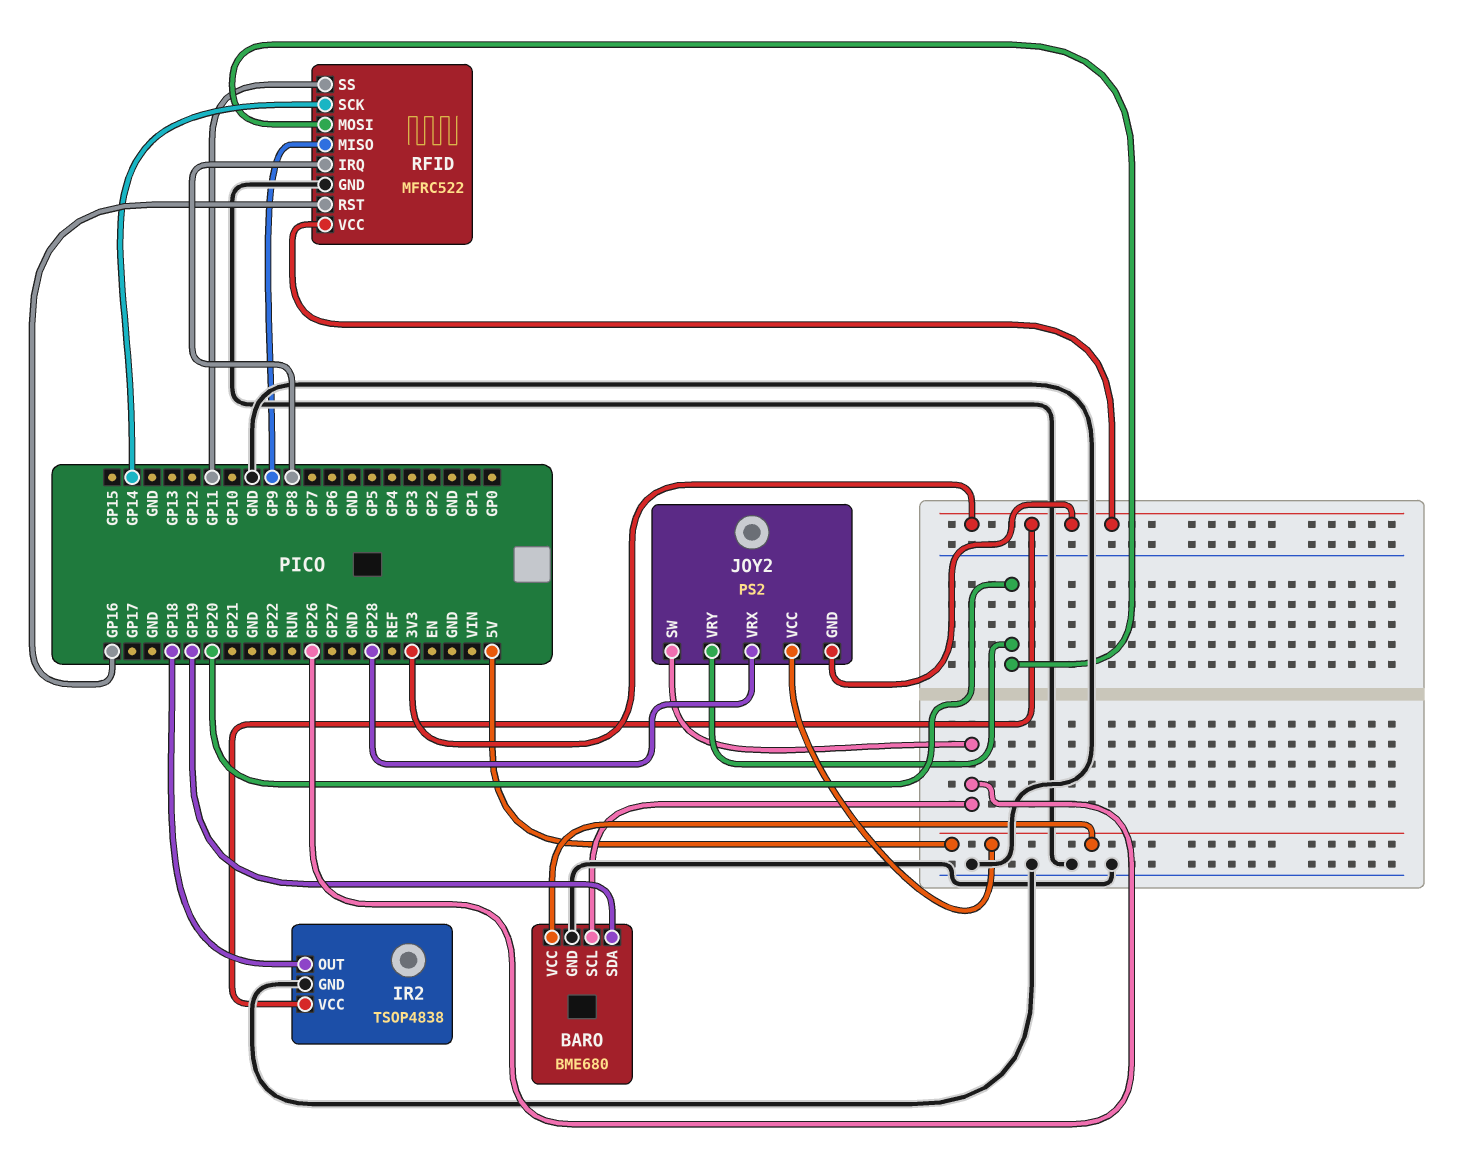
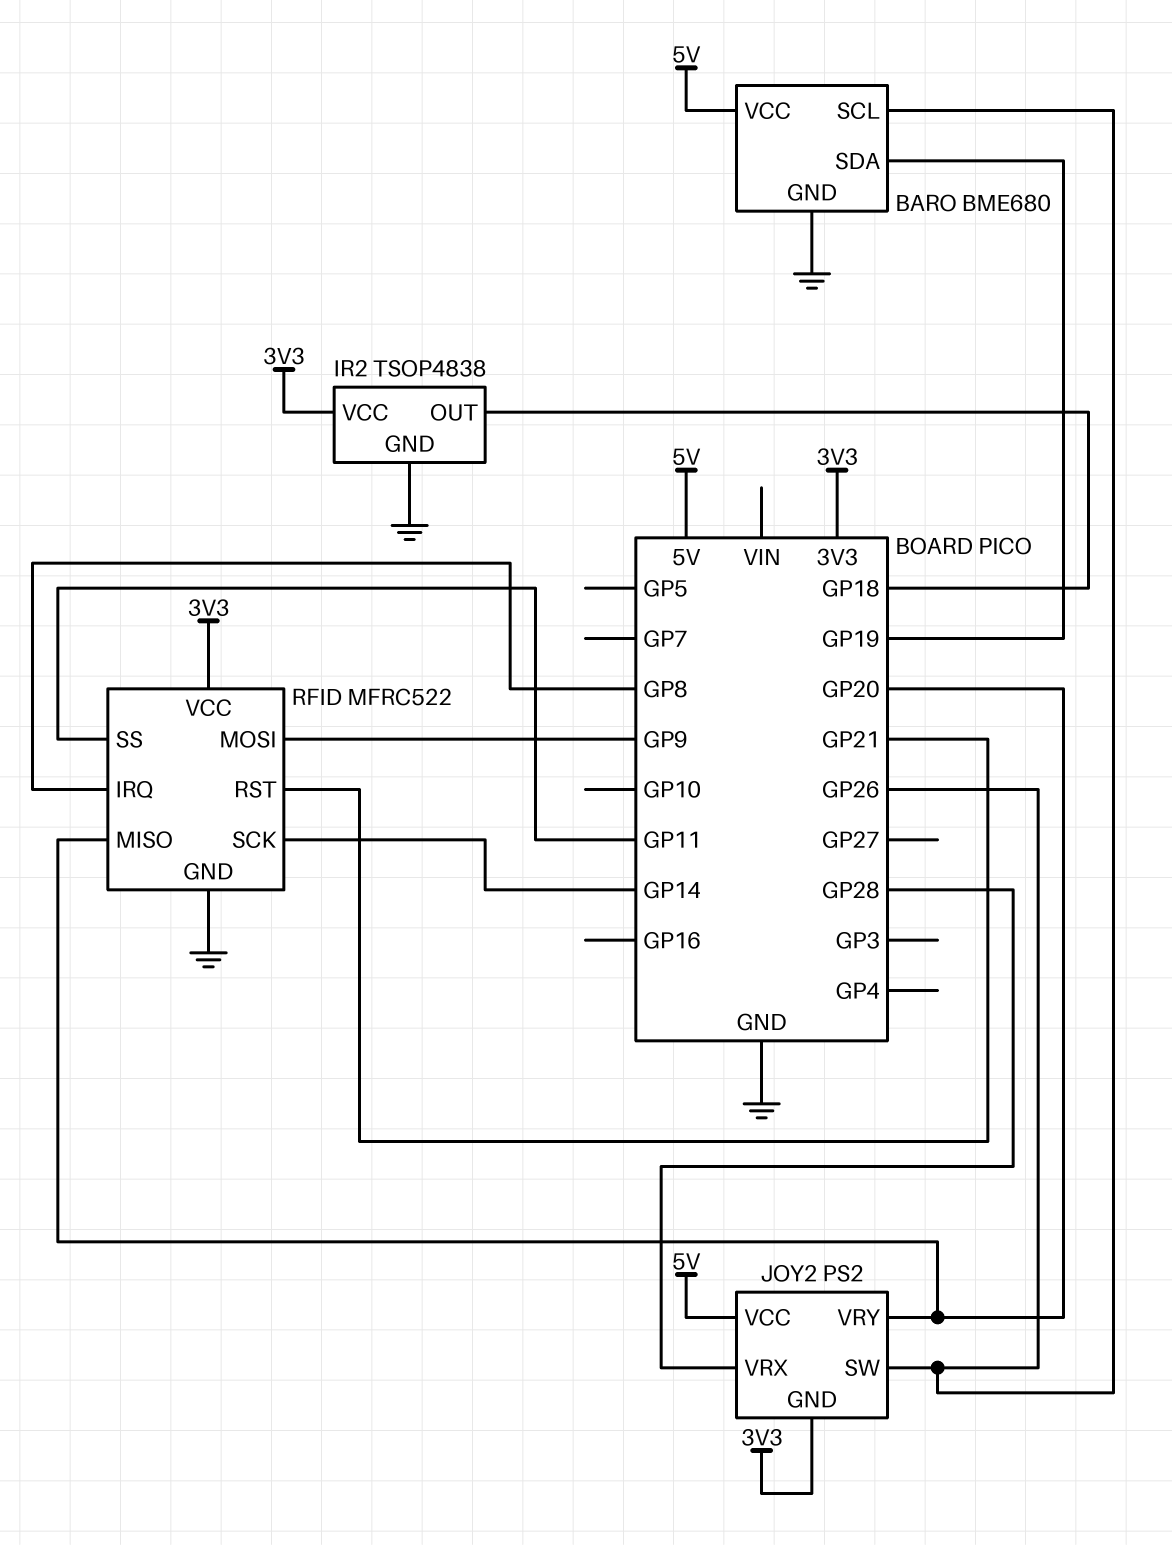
RFID pin MISO: GP9 -> GP20
RFID pin MOSI: GP20 -> GP9
RFID pin RST: GP16 -> GP21

